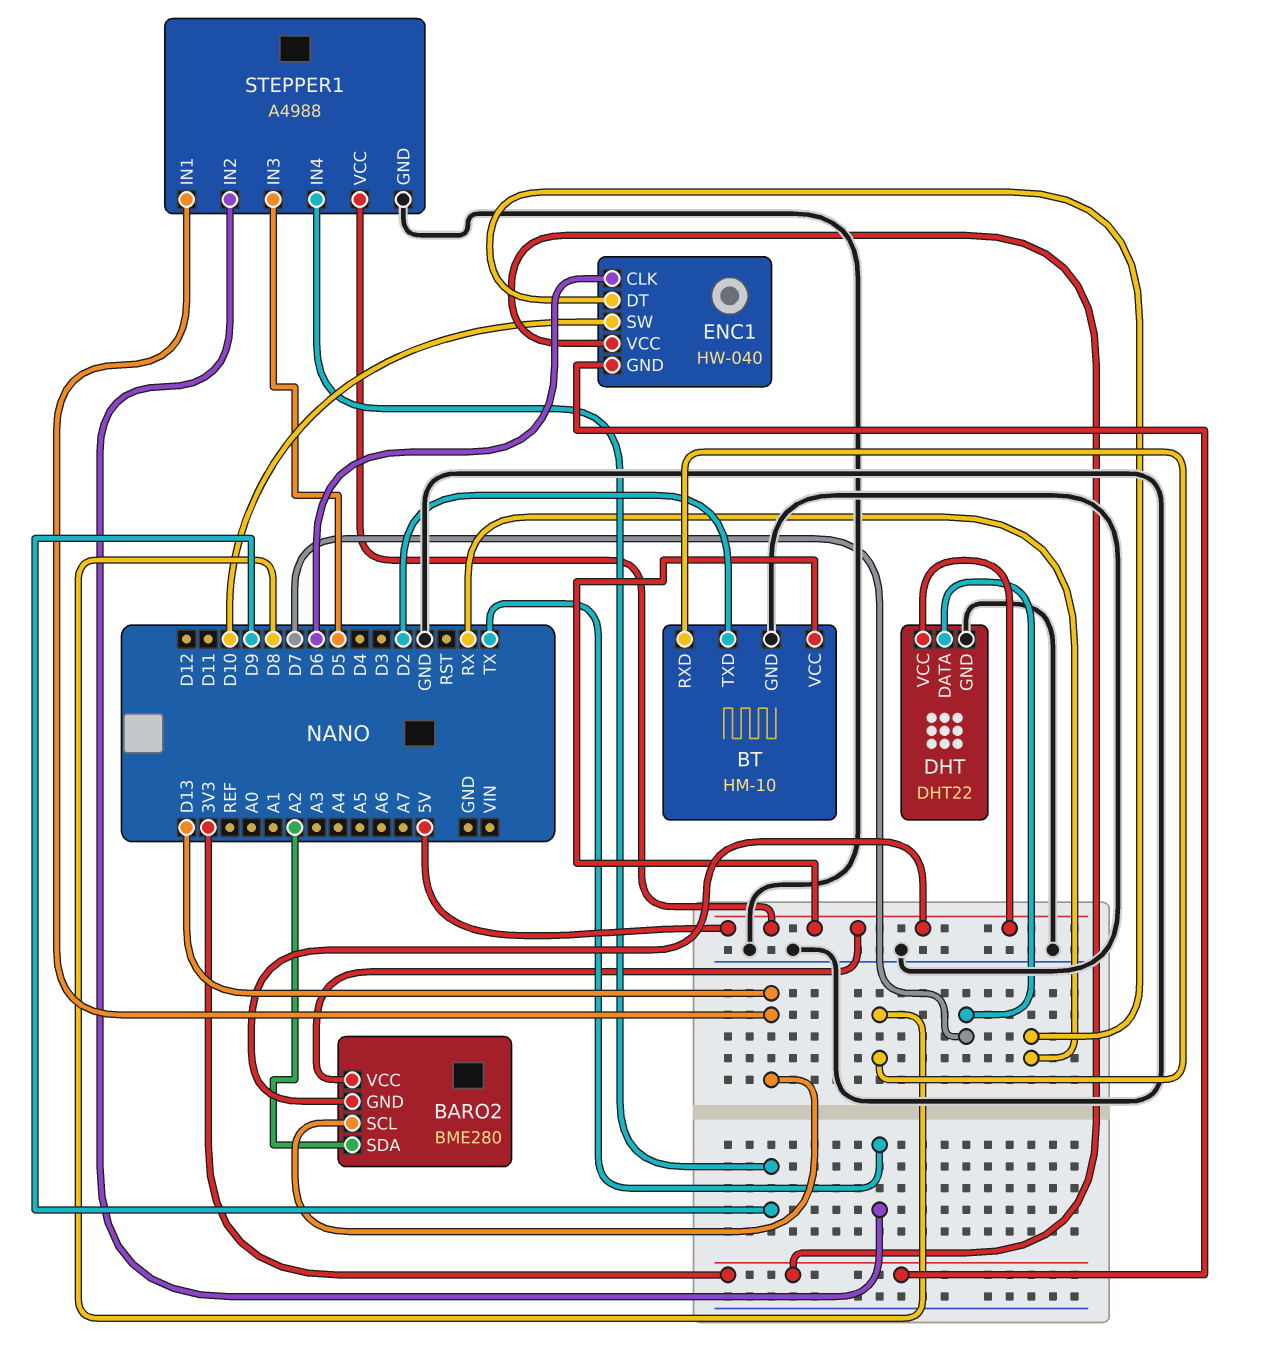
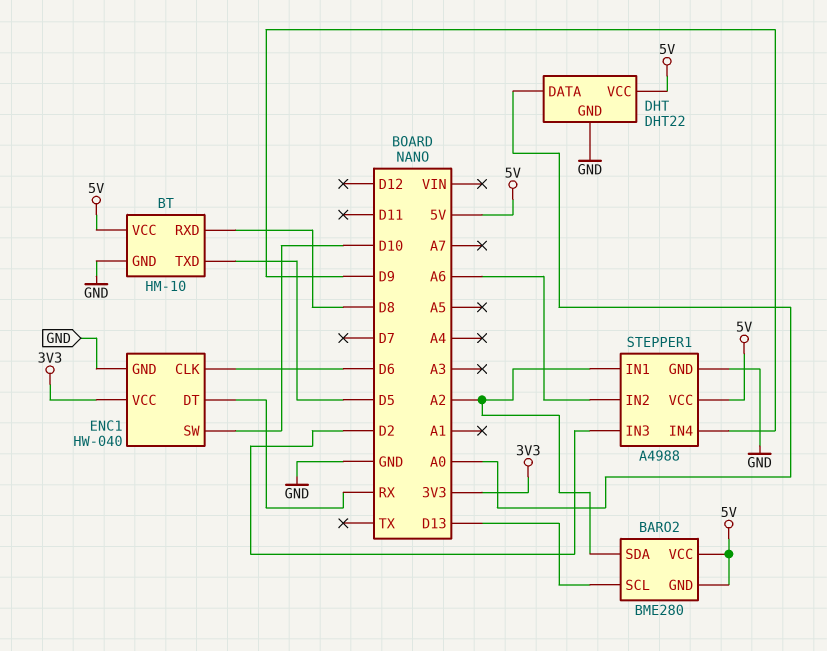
BT pin TXD: D2 -> D5
DHT pin DATA: D7 -> A0
ENC1 pin GND: 3V3 -> GND
STEPPER1 pin IN1: D13 -> A2
STEPPER1 pin IN2: TX -> A6
STEPPER1 pin IN3: D5 -> D2

